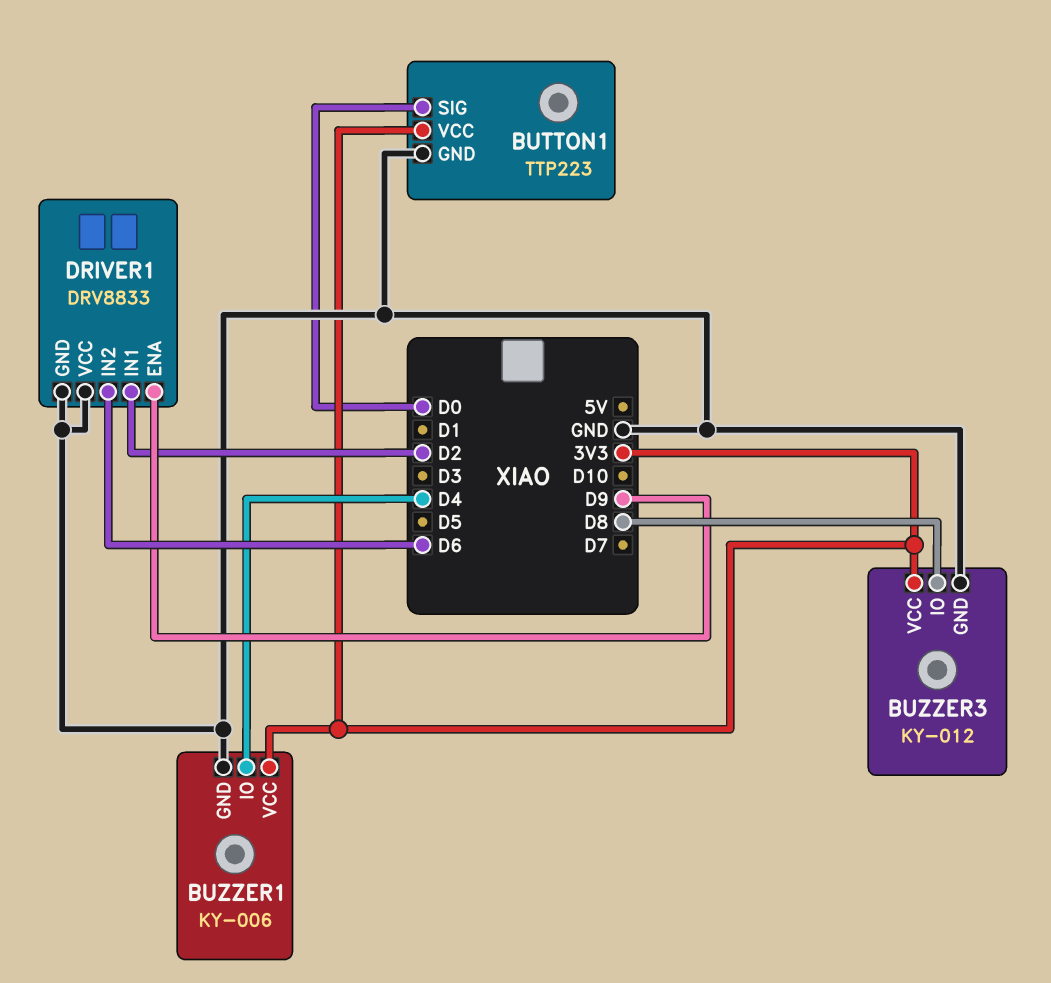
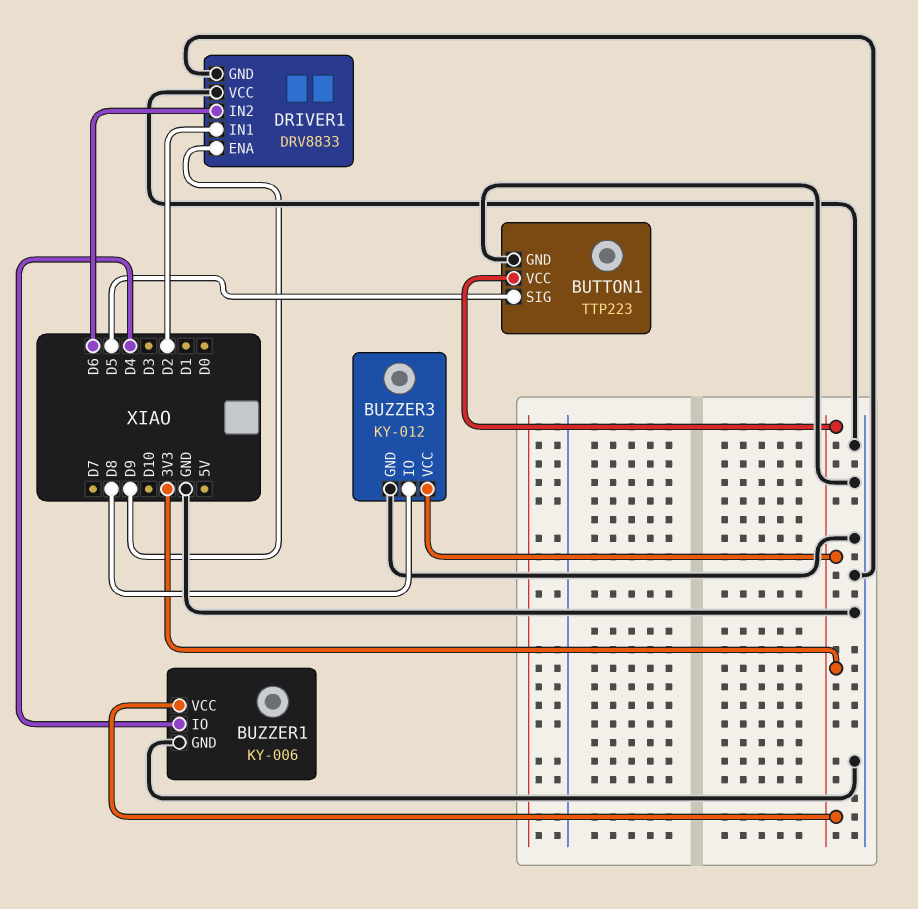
BUTTON1 pin SIG: D0 -> D5

